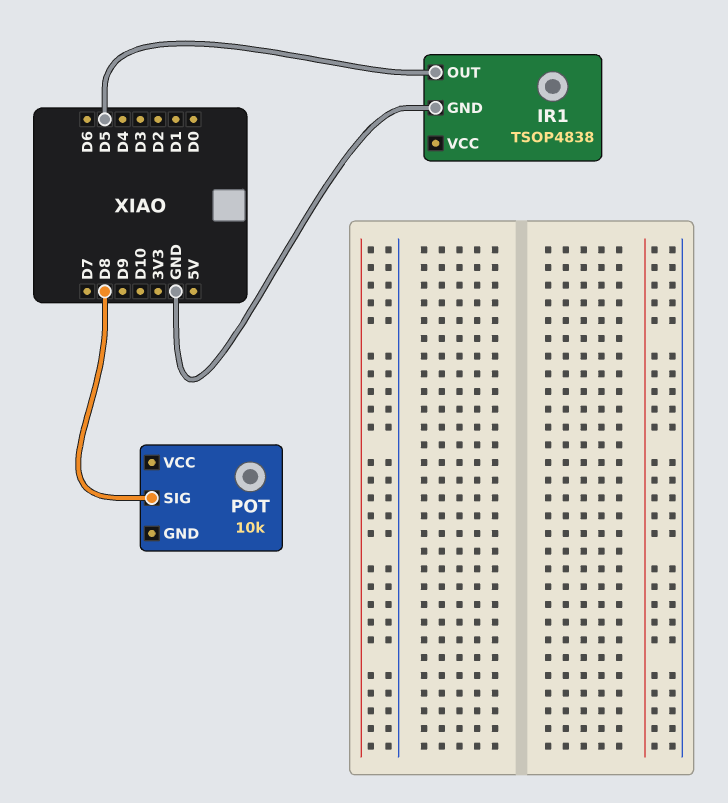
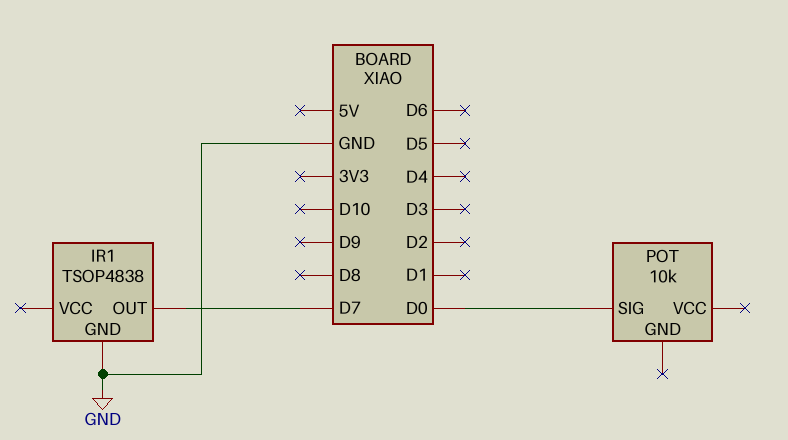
IR1 pin OUT: D5 -> D7
POT pin SIG: D8 -> D0

